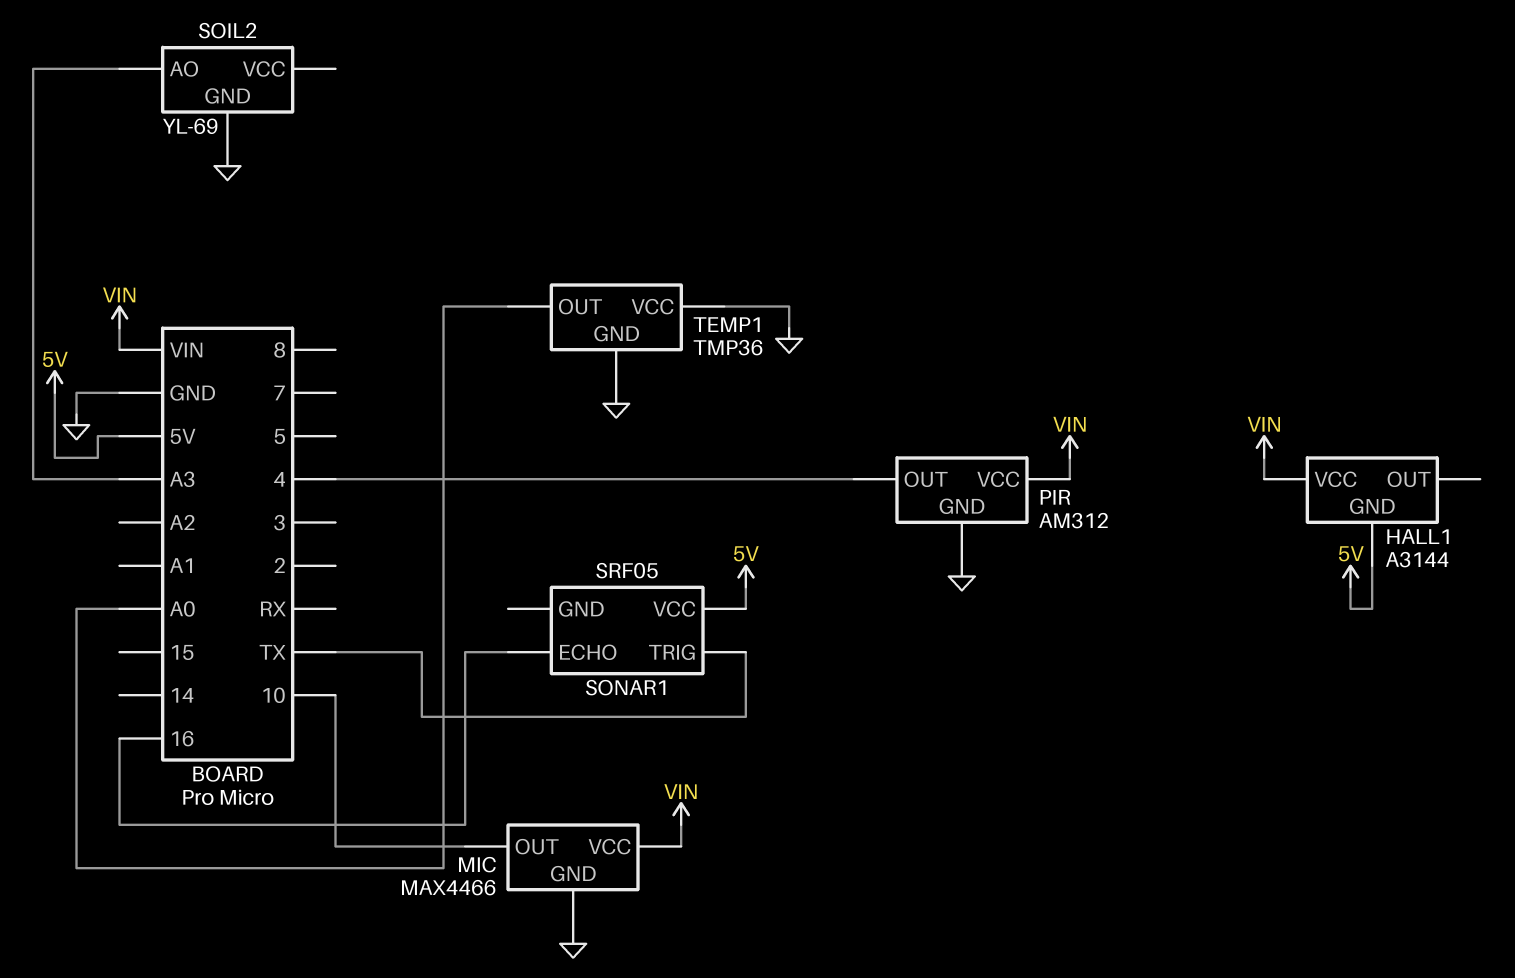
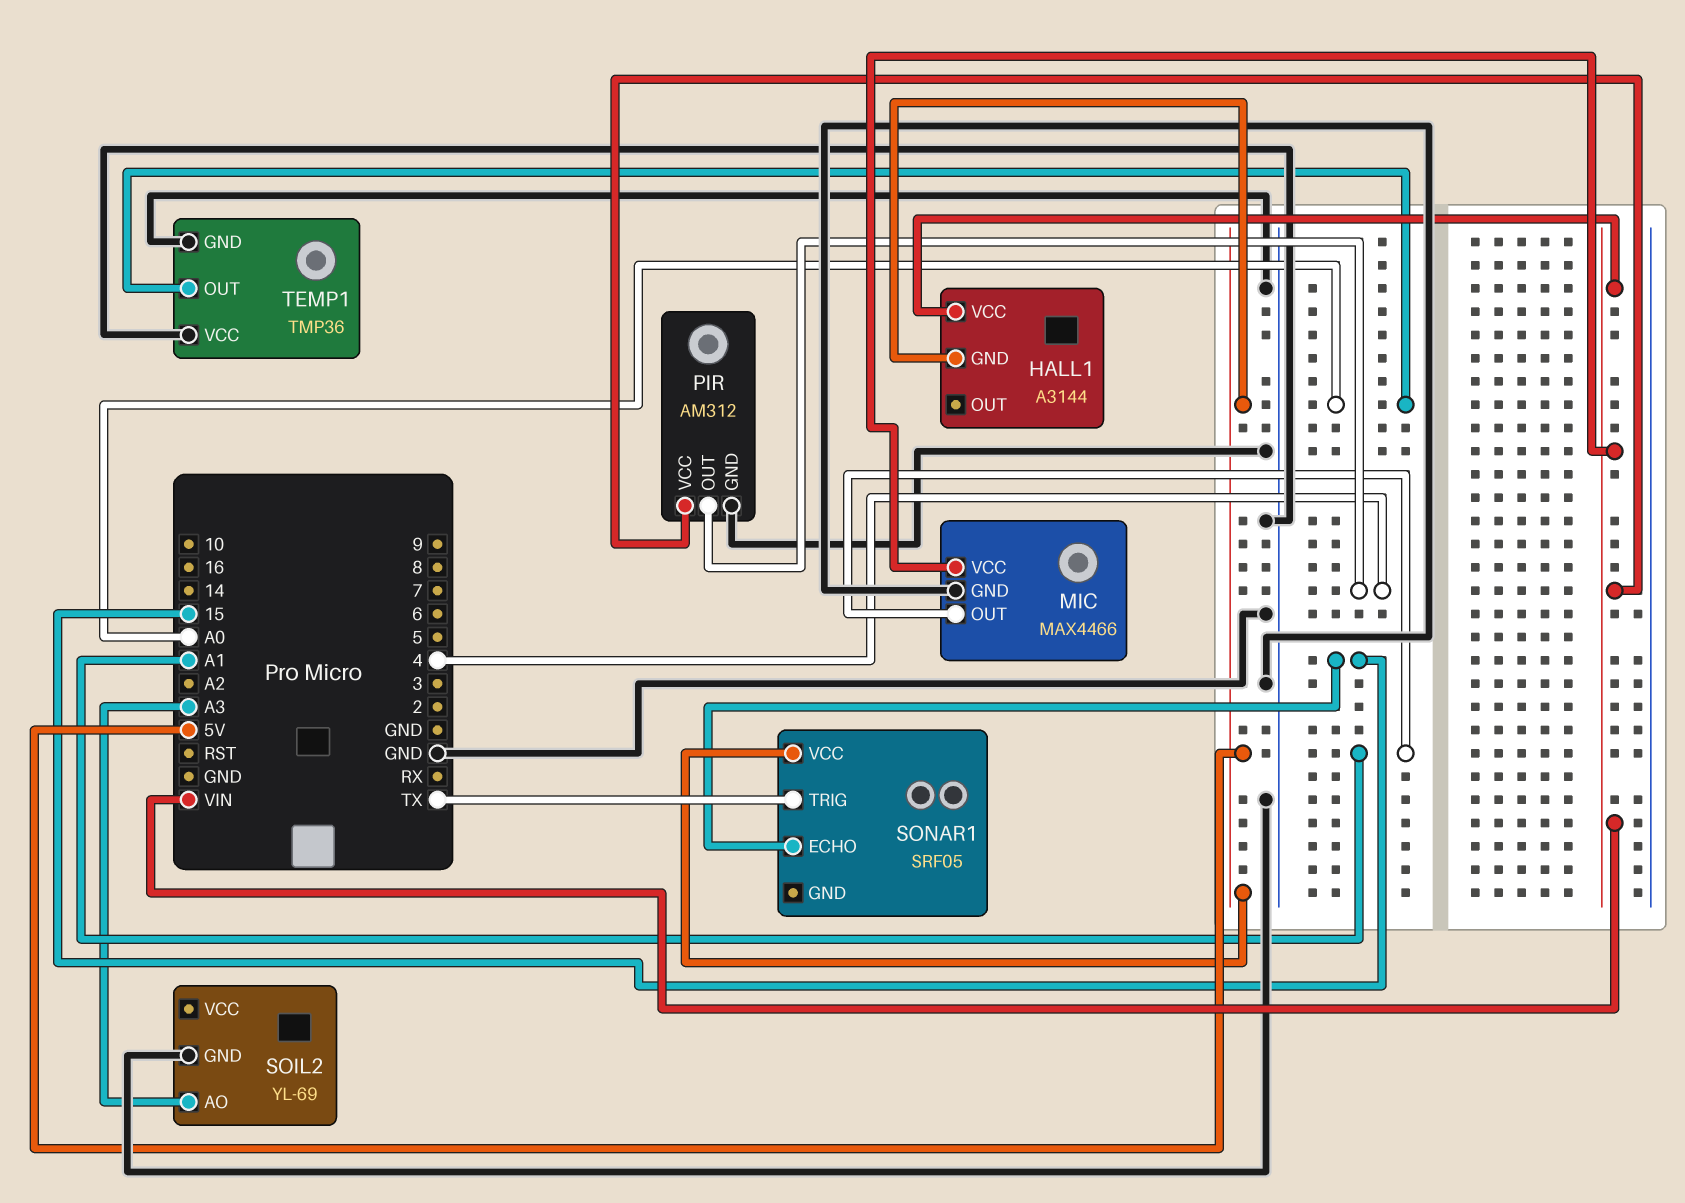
MIC pin OUT: 10 -> A1
SONAR1 pin ECHO: 16 -> 15

